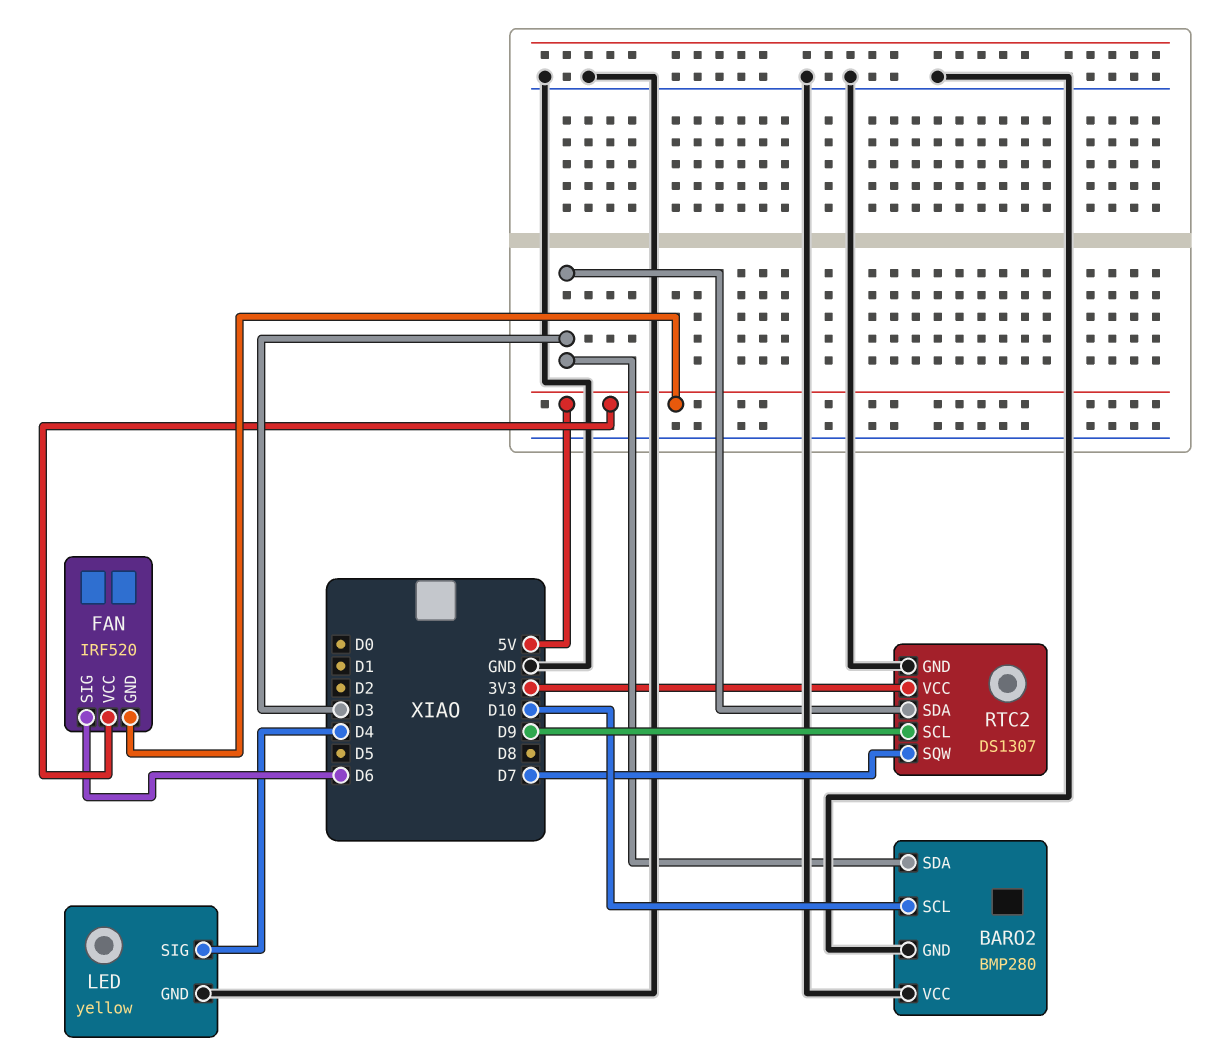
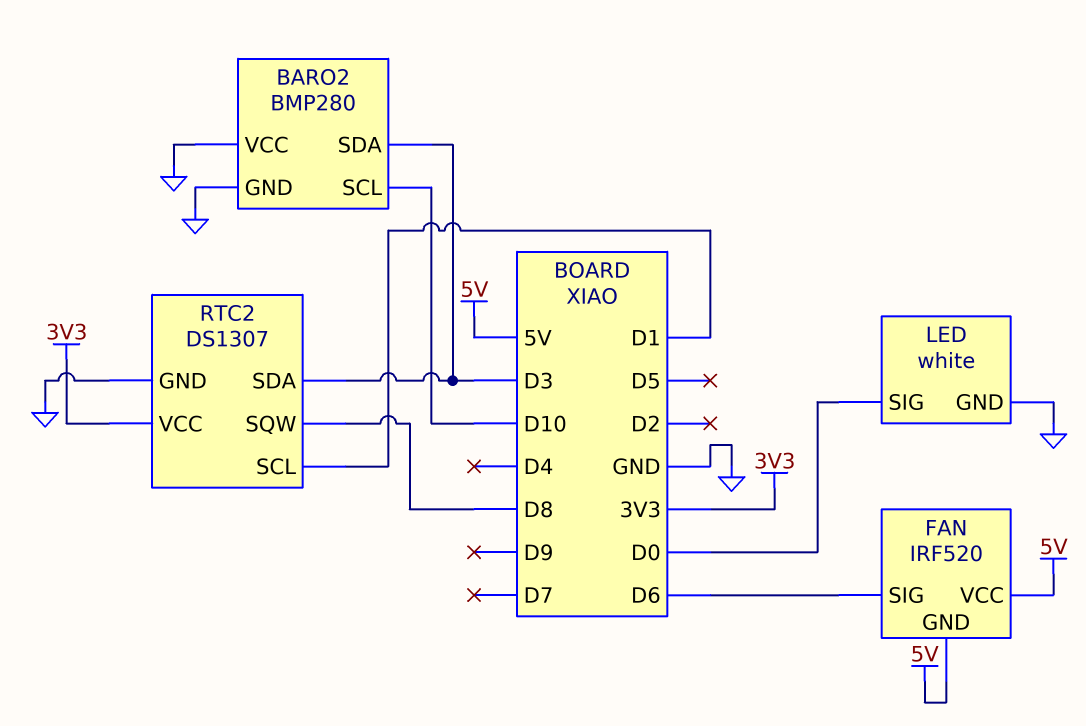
LED: yellow -> white
LED pin SIG: D4 -> D0
RTC2 pin SCL: D9 -> D1
RTC2 pin SQW: D7 -> D8

